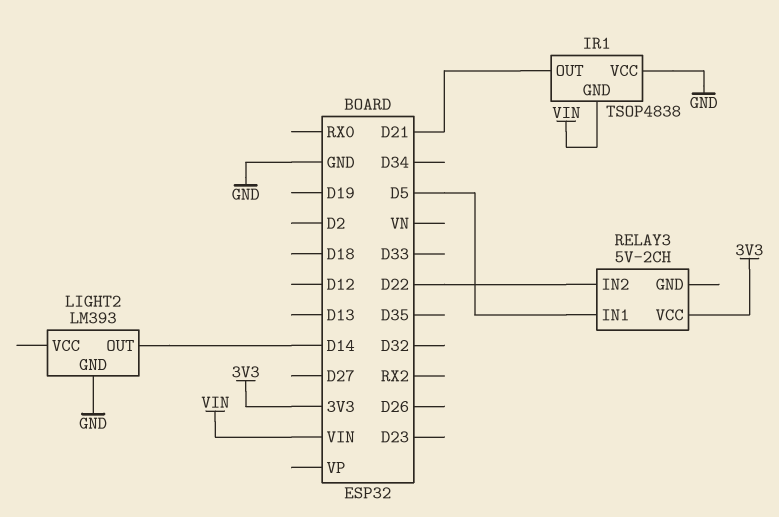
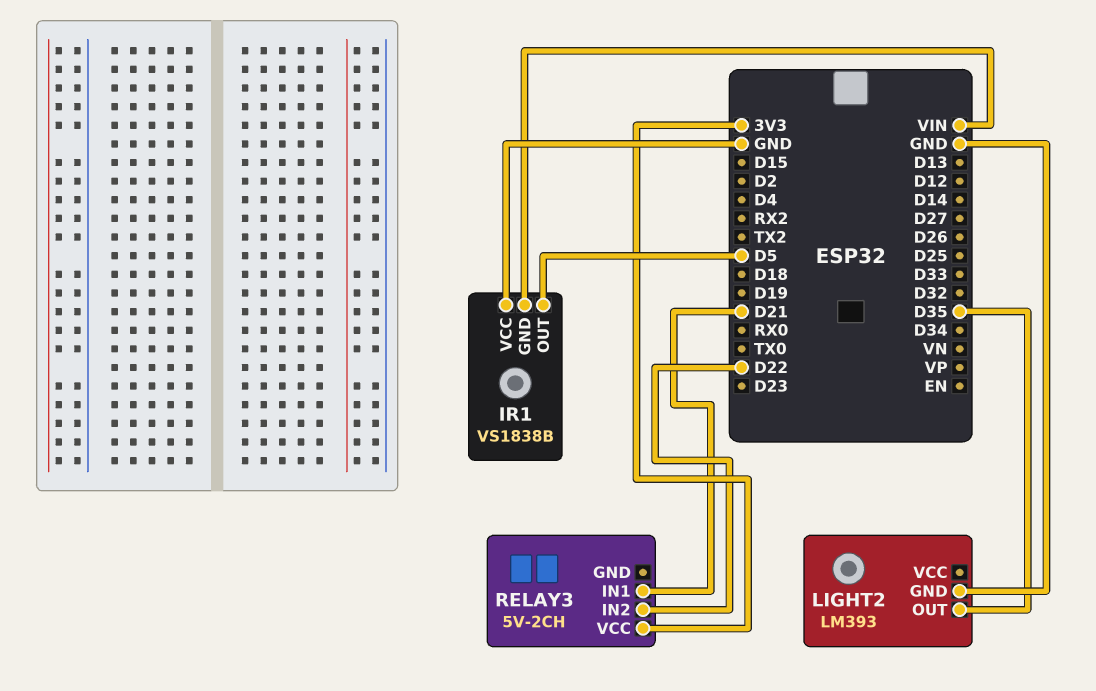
IR1: TSOP4838 -> VS1838B
IR1 pin OUT: D21 -> D5
LIGHT2 pin OUT: D14 -> D35
RELAY3 pin IN1: D5 -> D21

